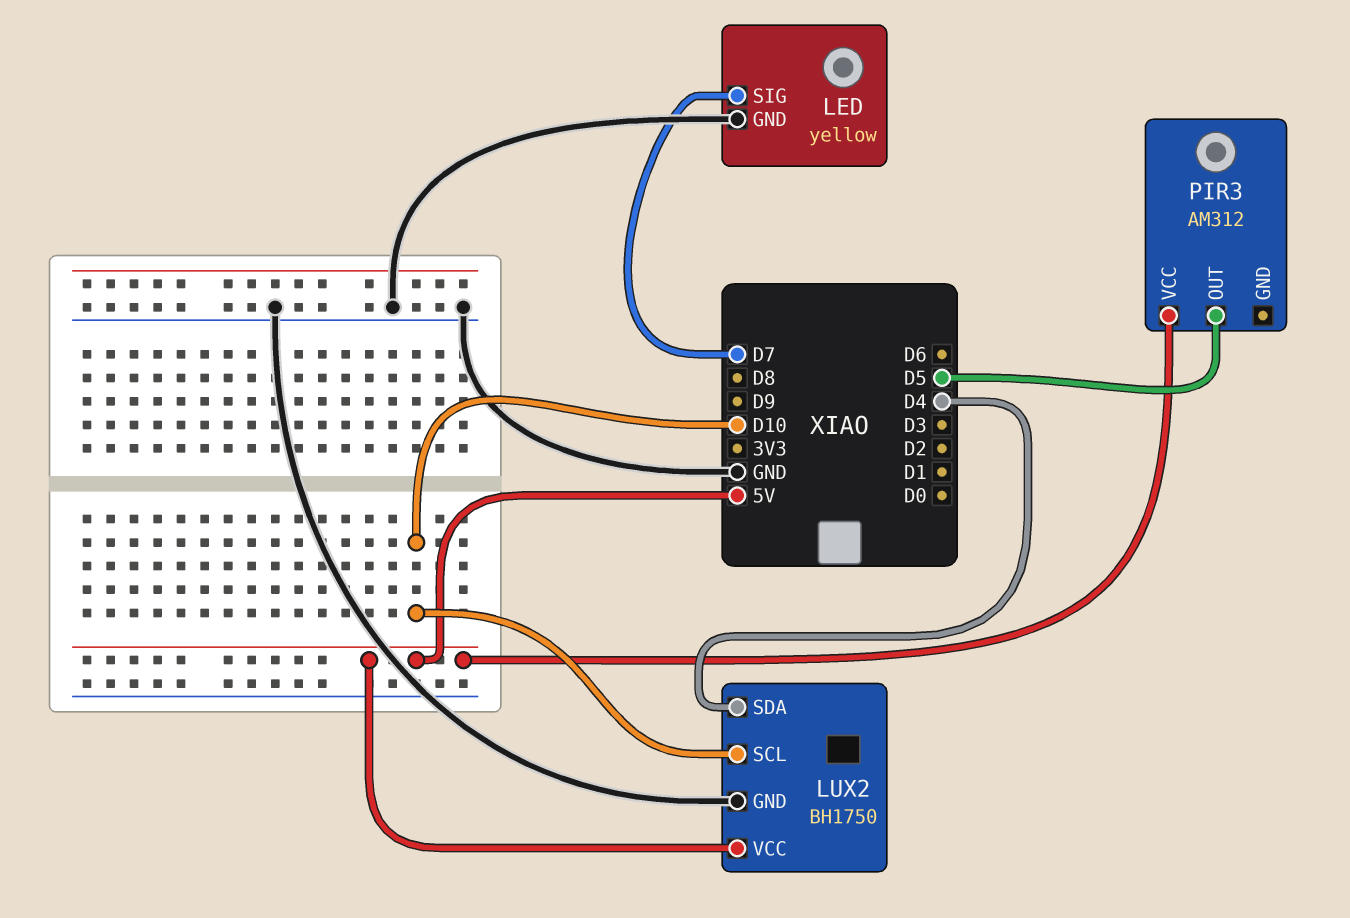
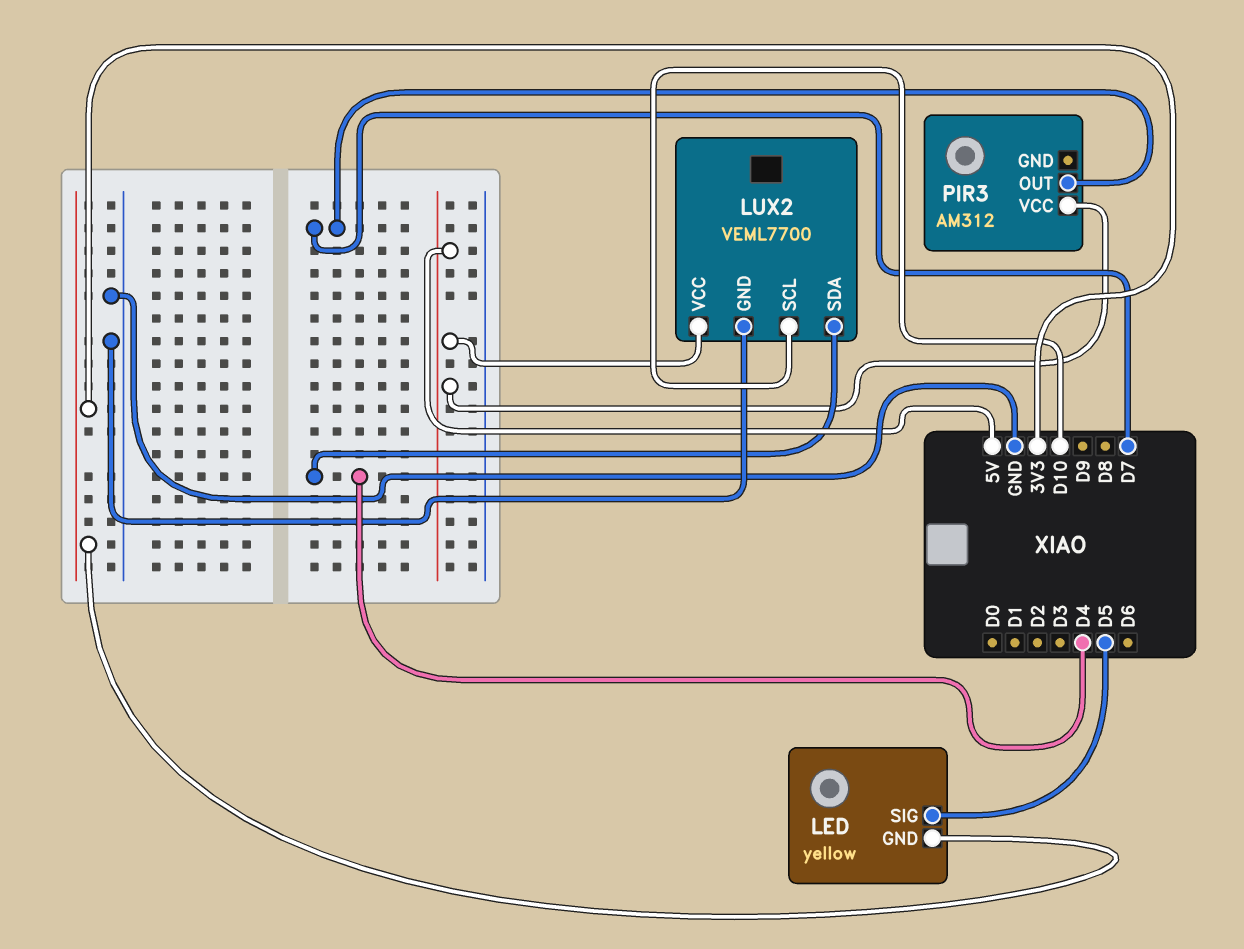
LED pin GND: GND -> 3V3
LED pin SIG: D7 -> D5
LUX2: BH1750 -> VEML7700
PIR3 pin OUT: D5 -> D7

